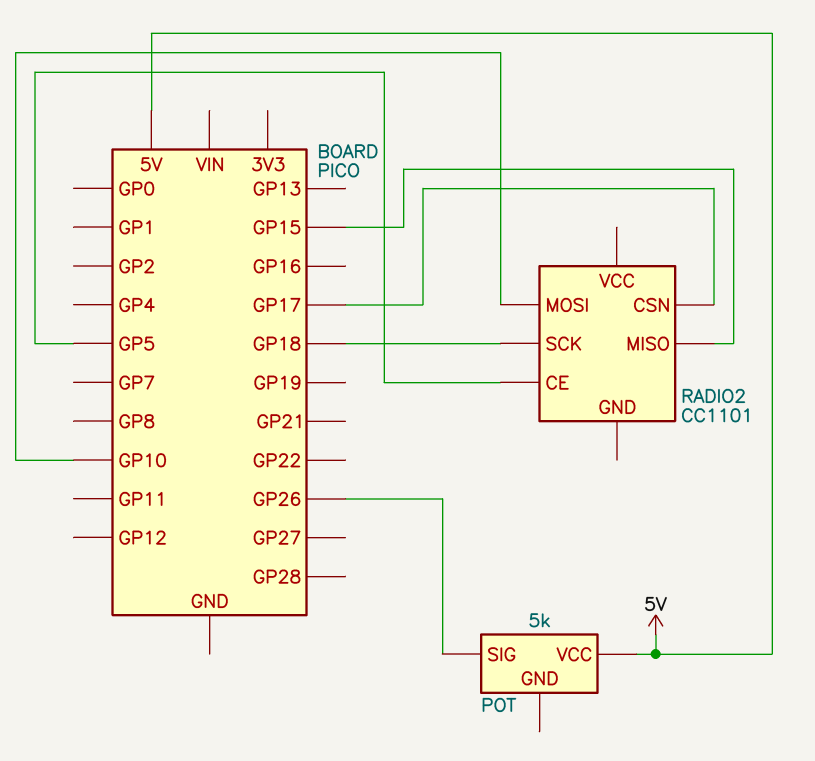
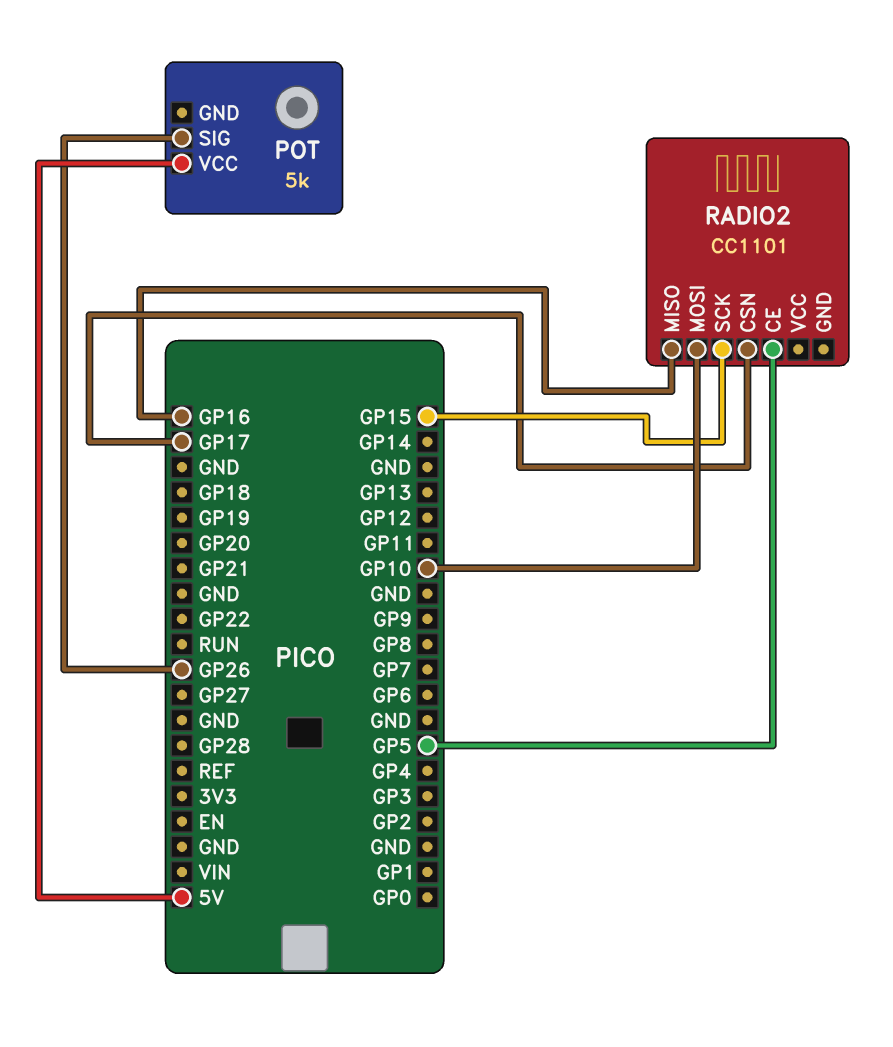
RADIO2 pin MISO: GP15 -> GP16
RADIO2 pin SCK: GP18 -> GP15

